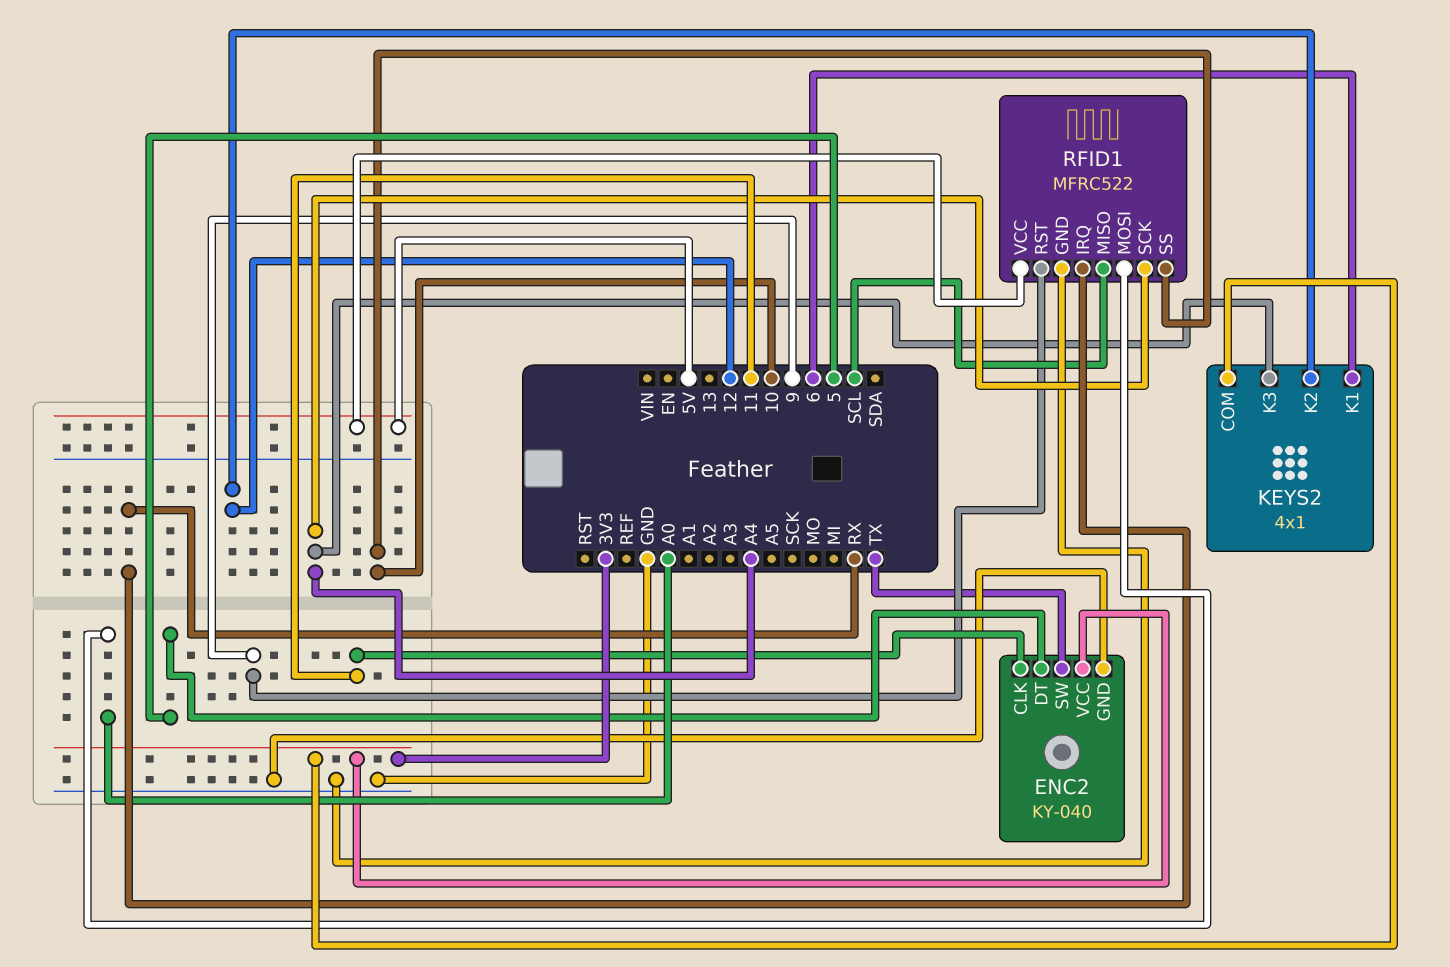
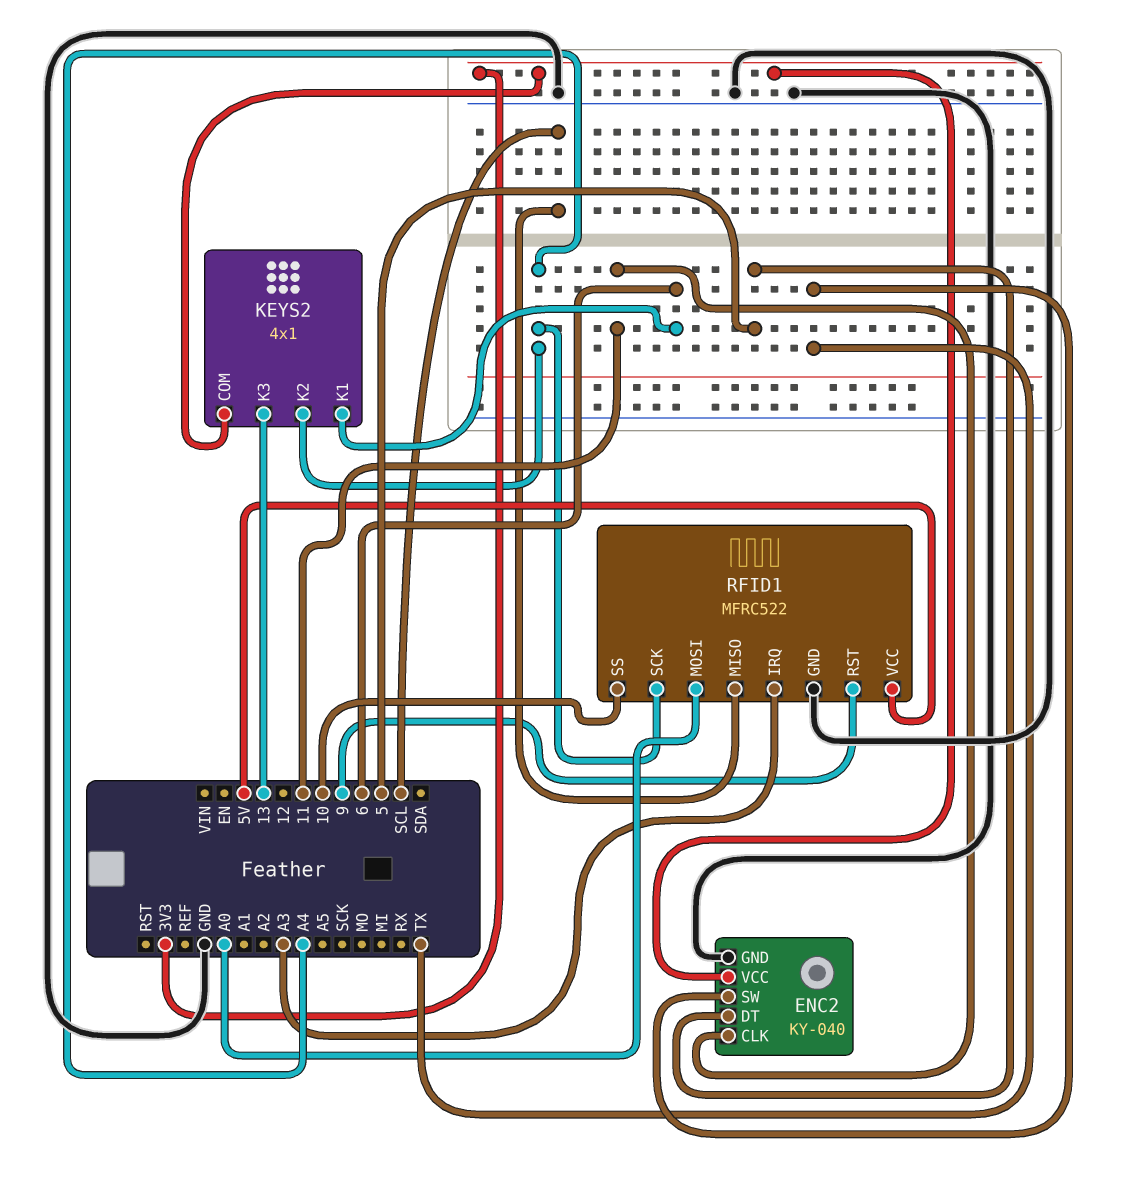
KEYS2 pin K2: 12 -> A4
KEYS2 pin K3: A4 -> 13
RFID1 pin IRQ: RX -> A3

